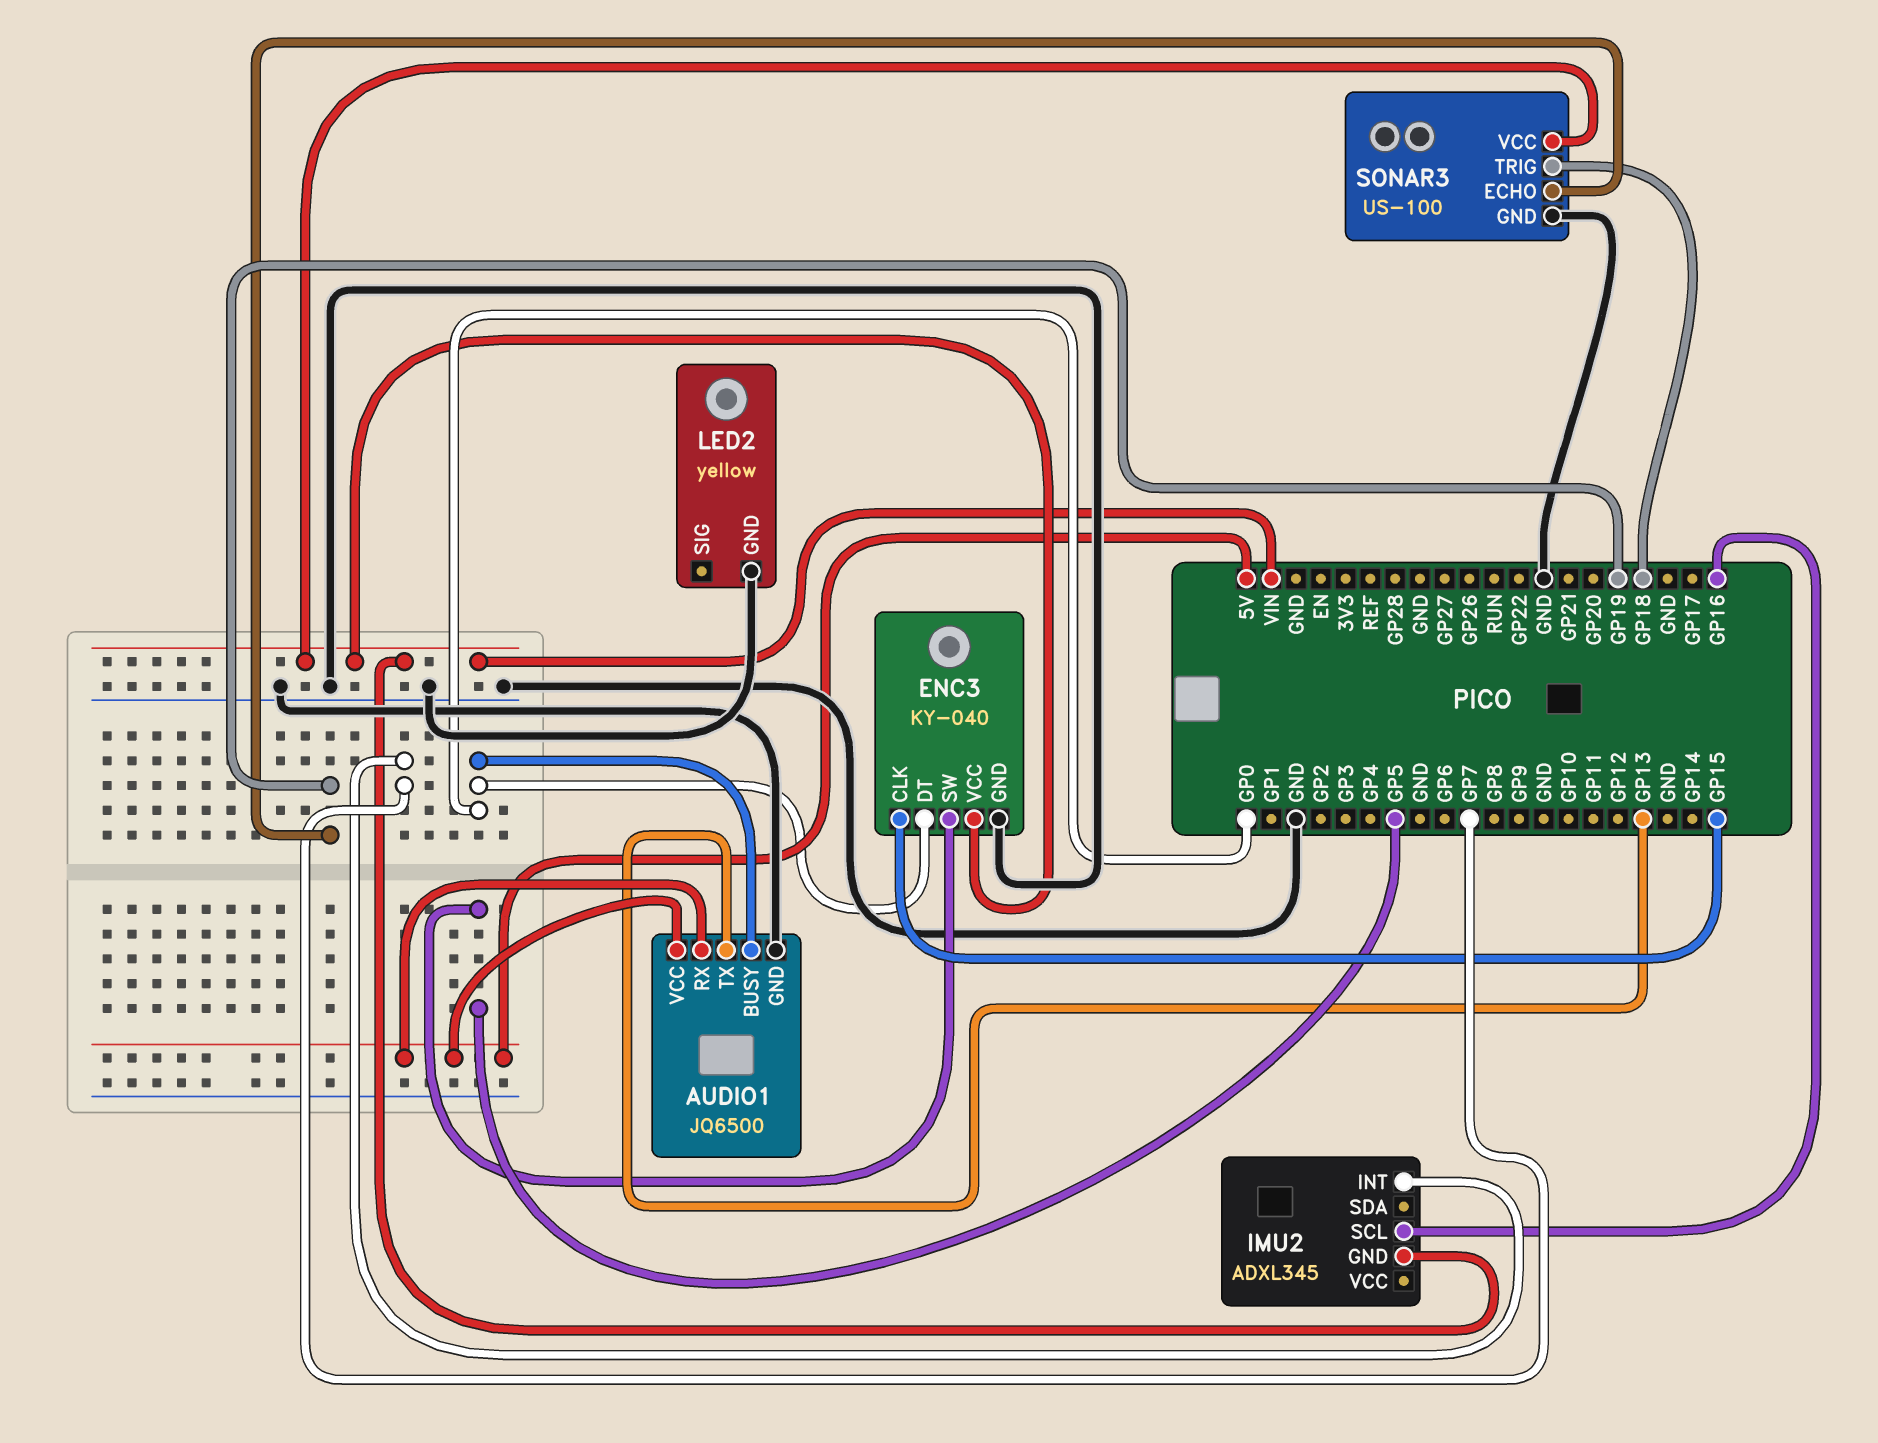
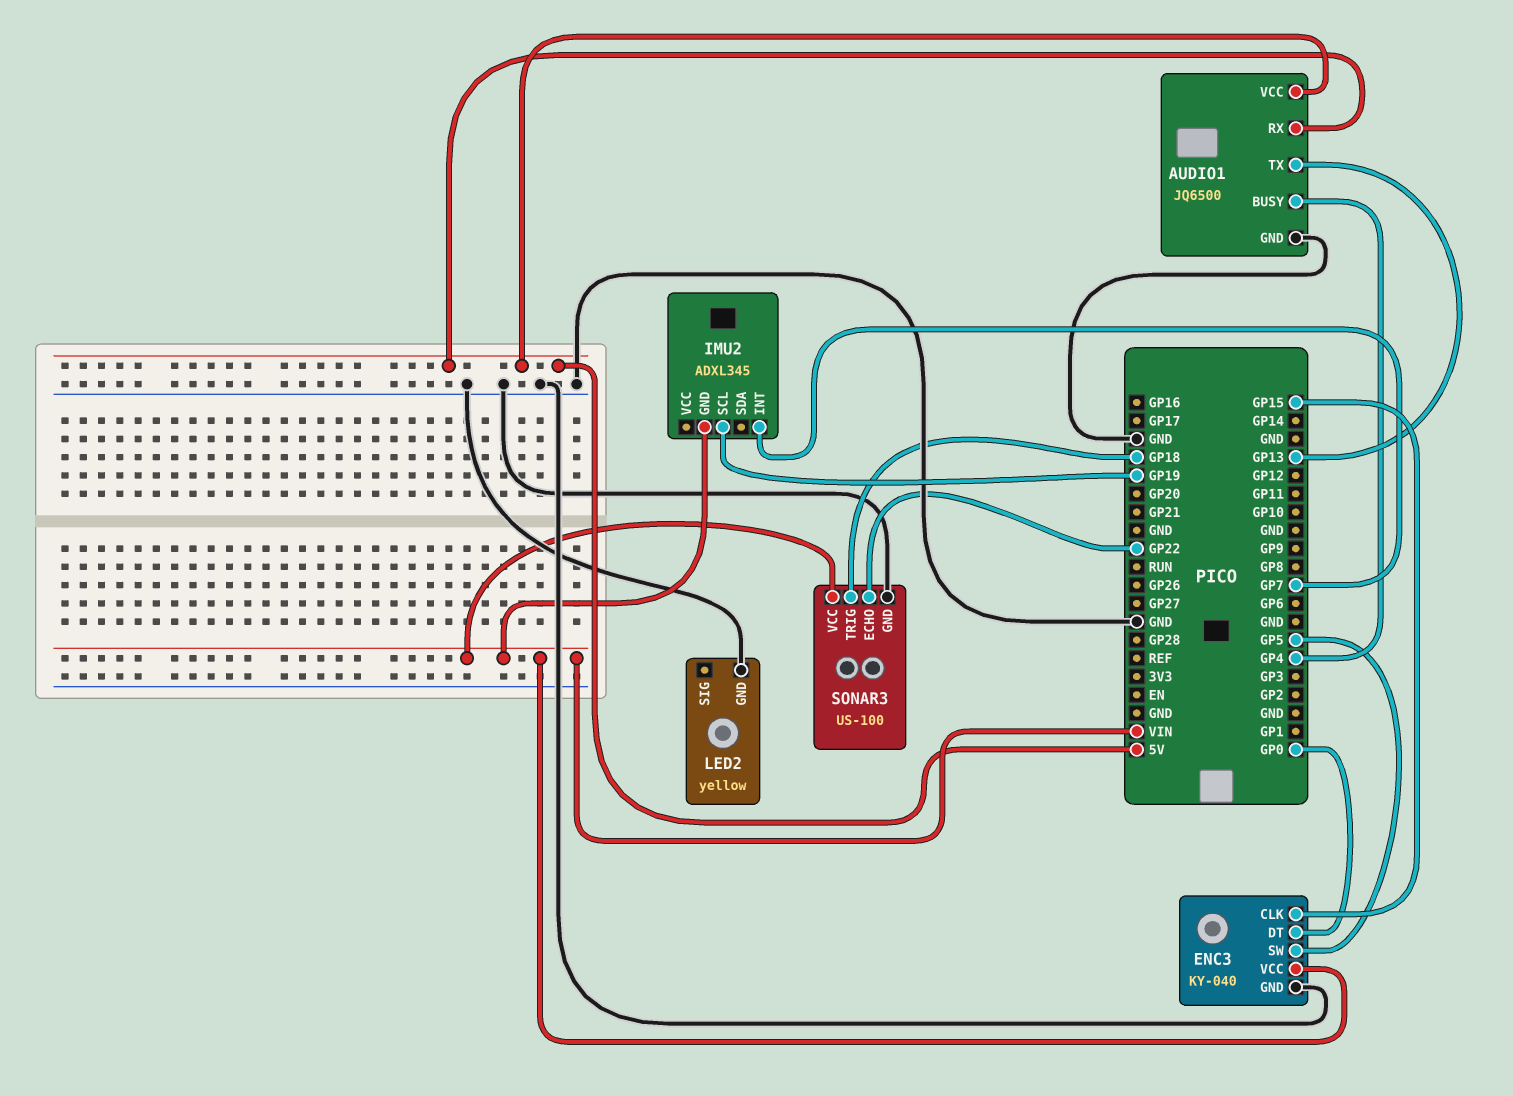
AUDIO1 pin BUSY: GP0 -> GP4
IMU2 pin SCL: GP16 -> GP19
SONAR3 pin ECHO: GP19 -> GP22

